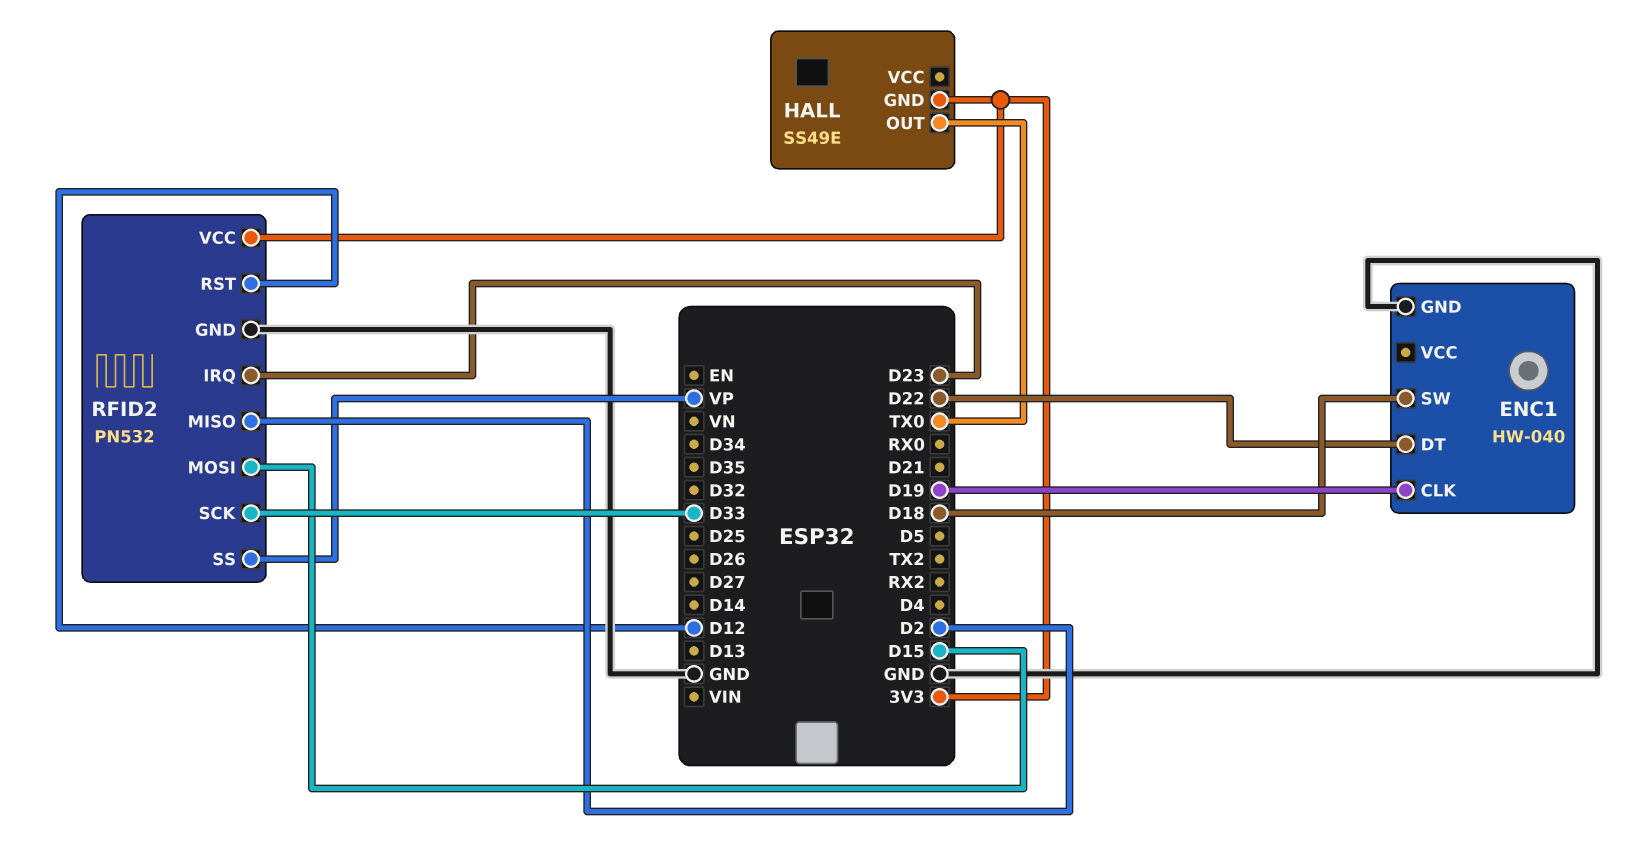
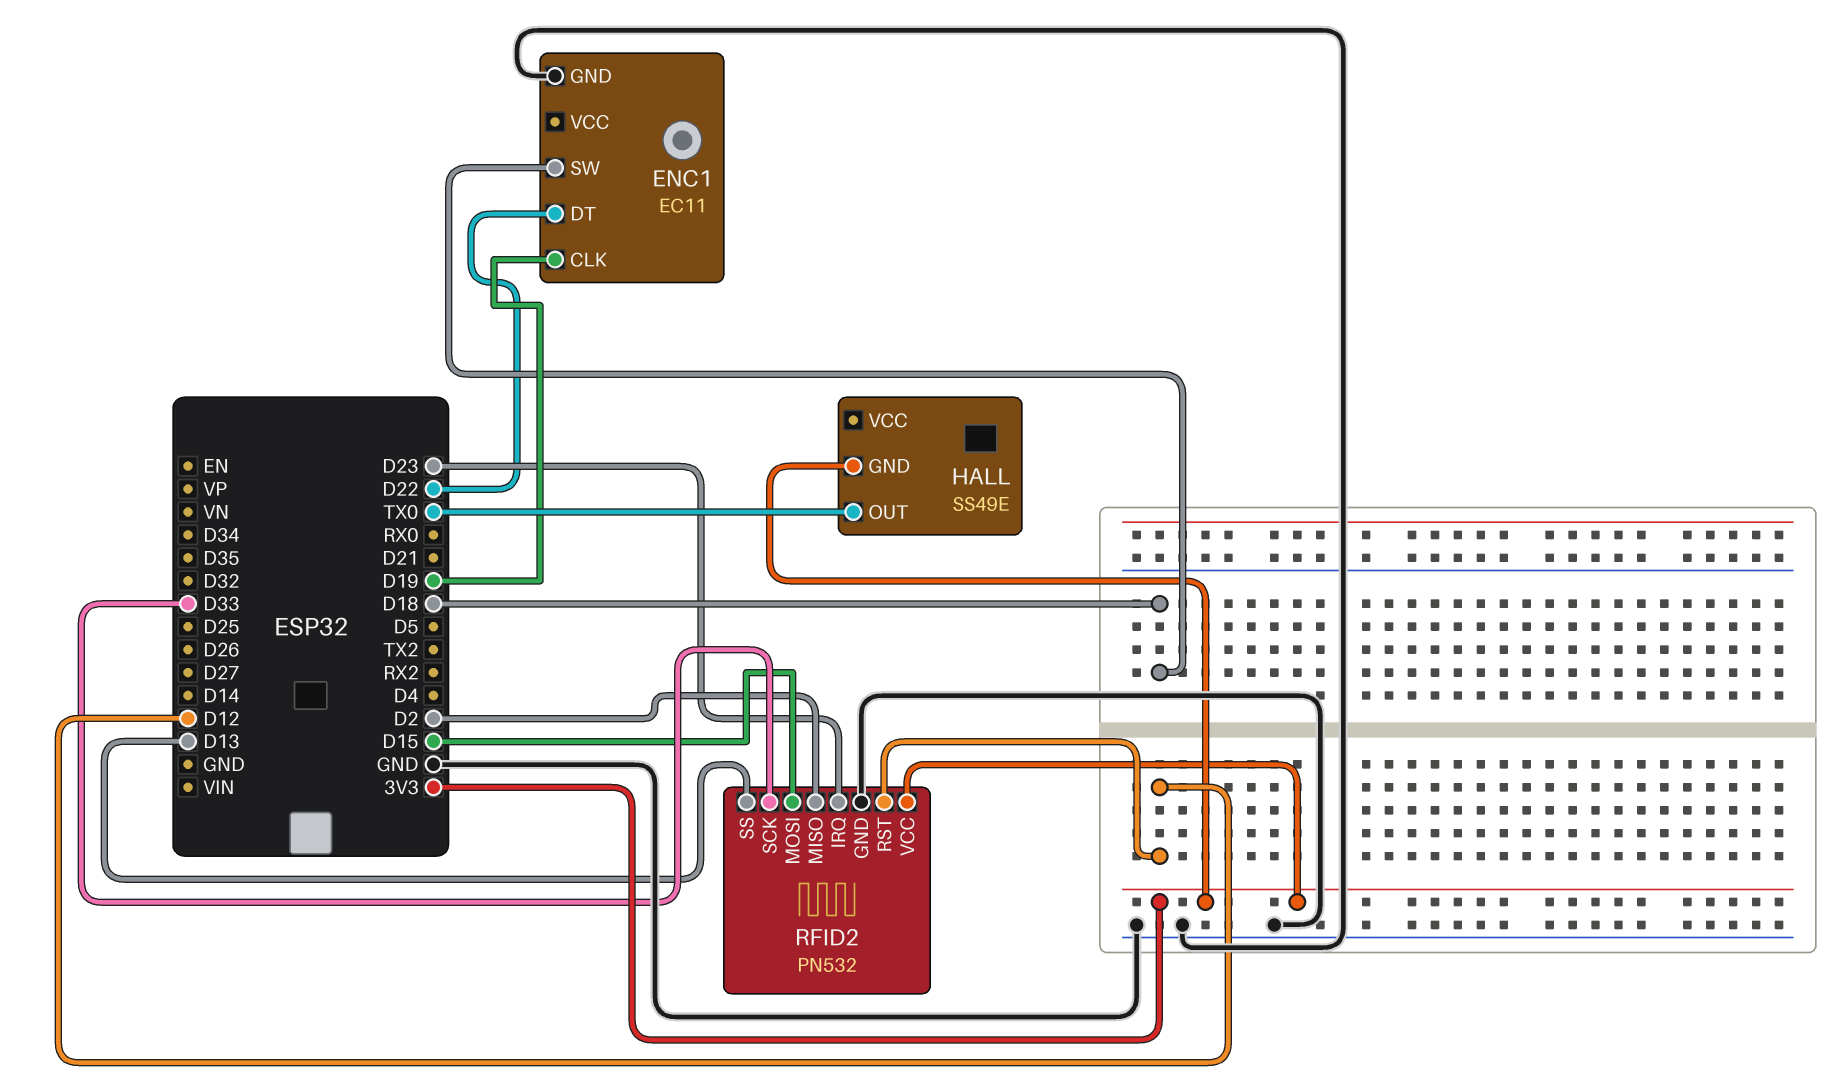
ENC1: HW-040 -> EC11
RFID2 pin SS: VP -> D13

